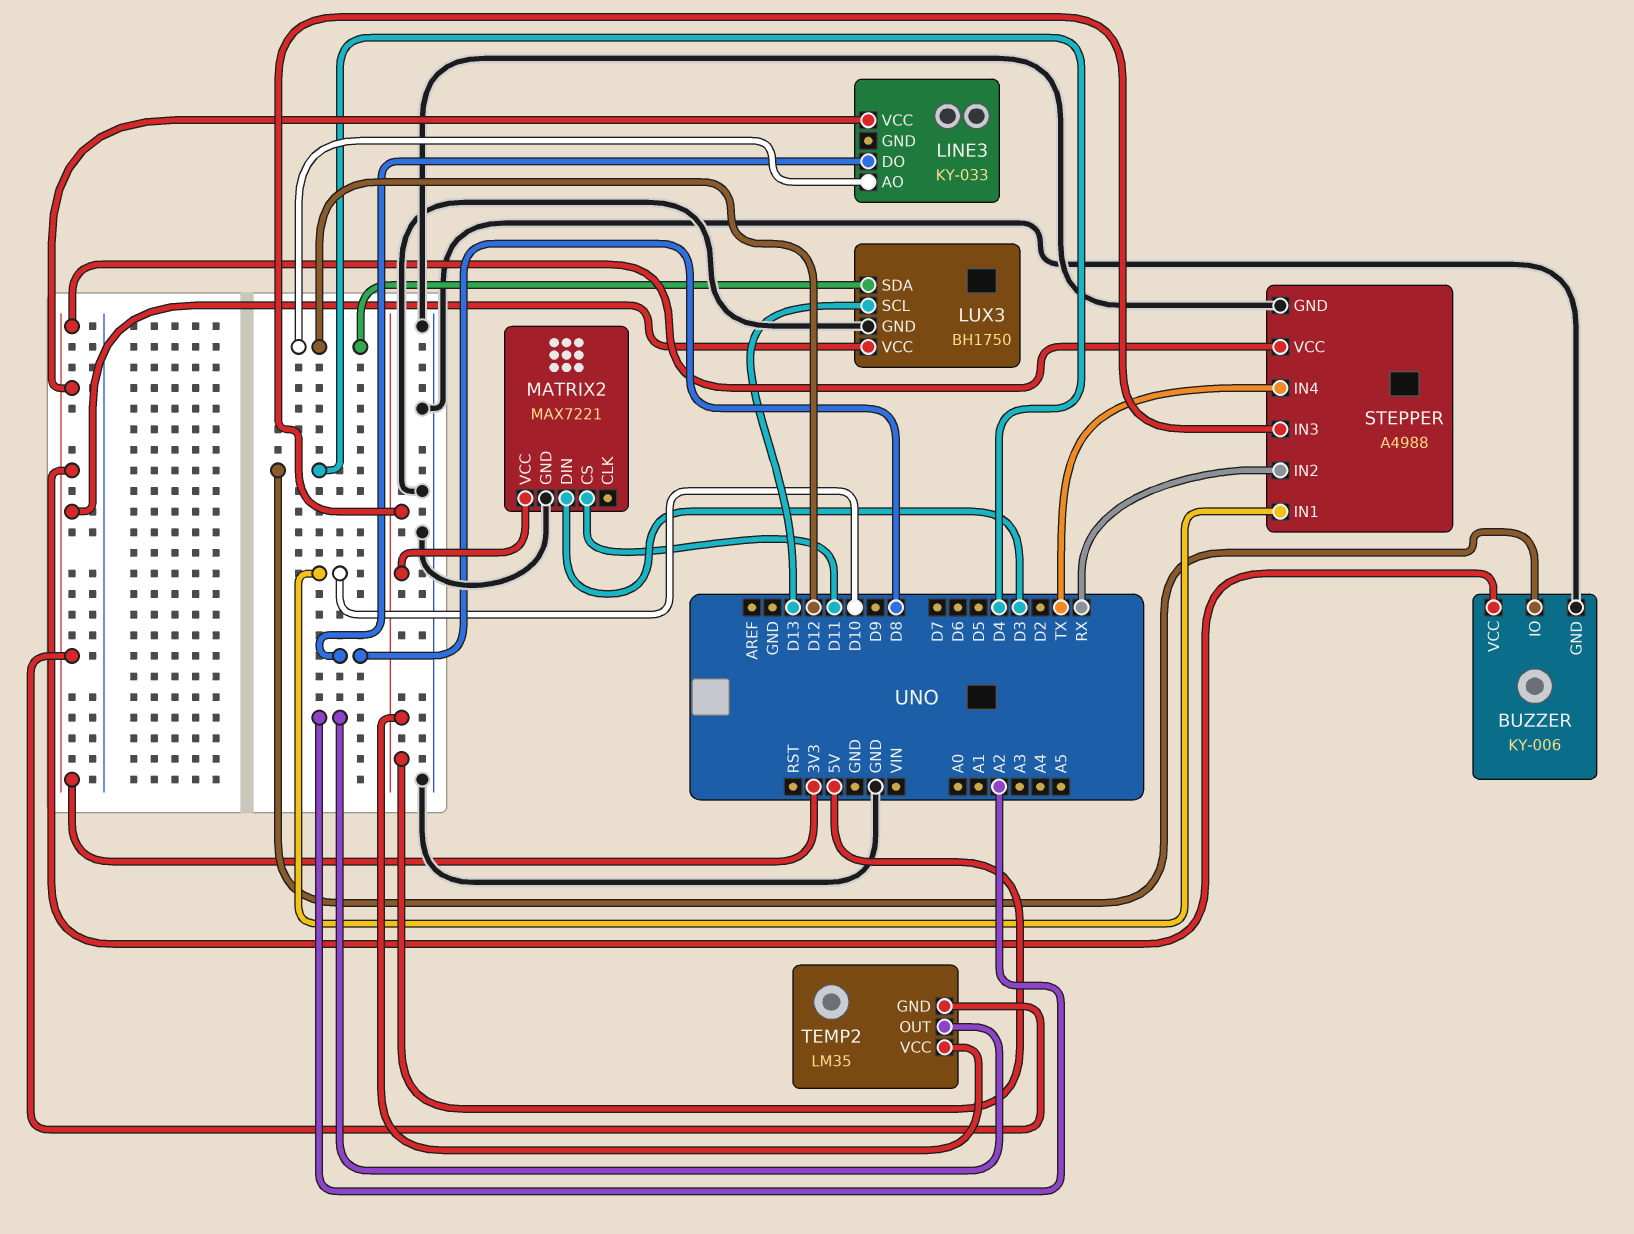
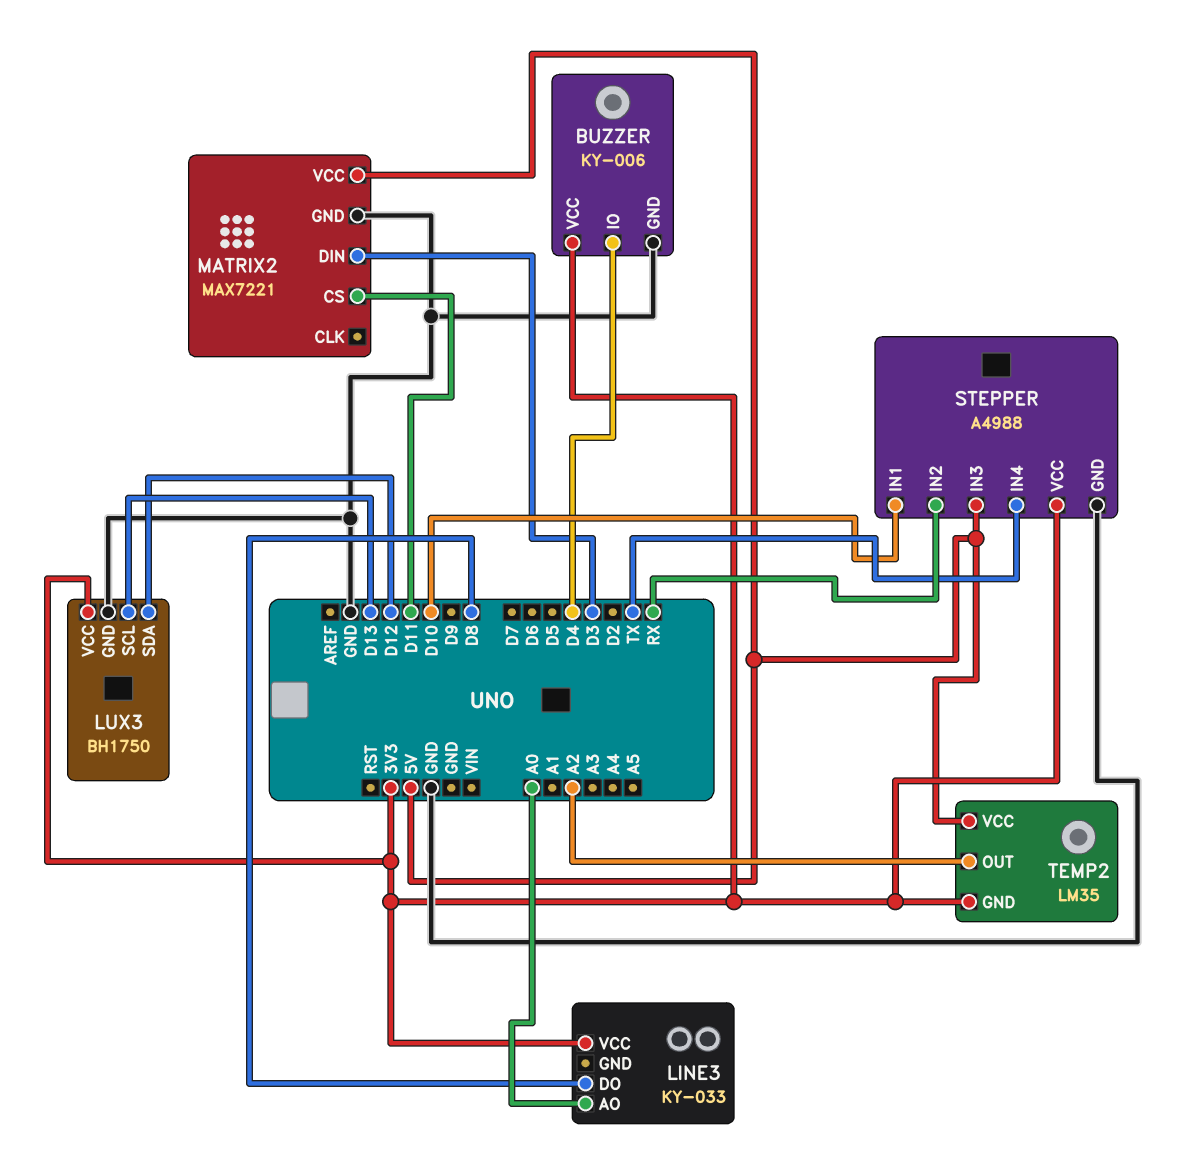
LINE3 pin AO: D12 -> A0

